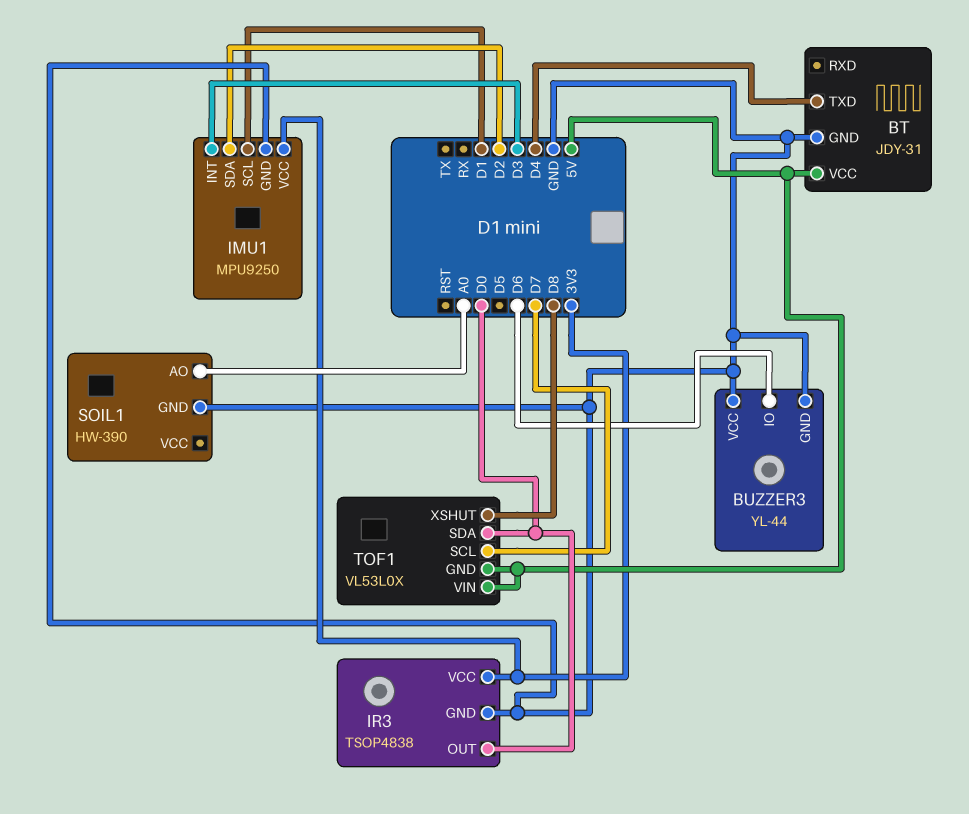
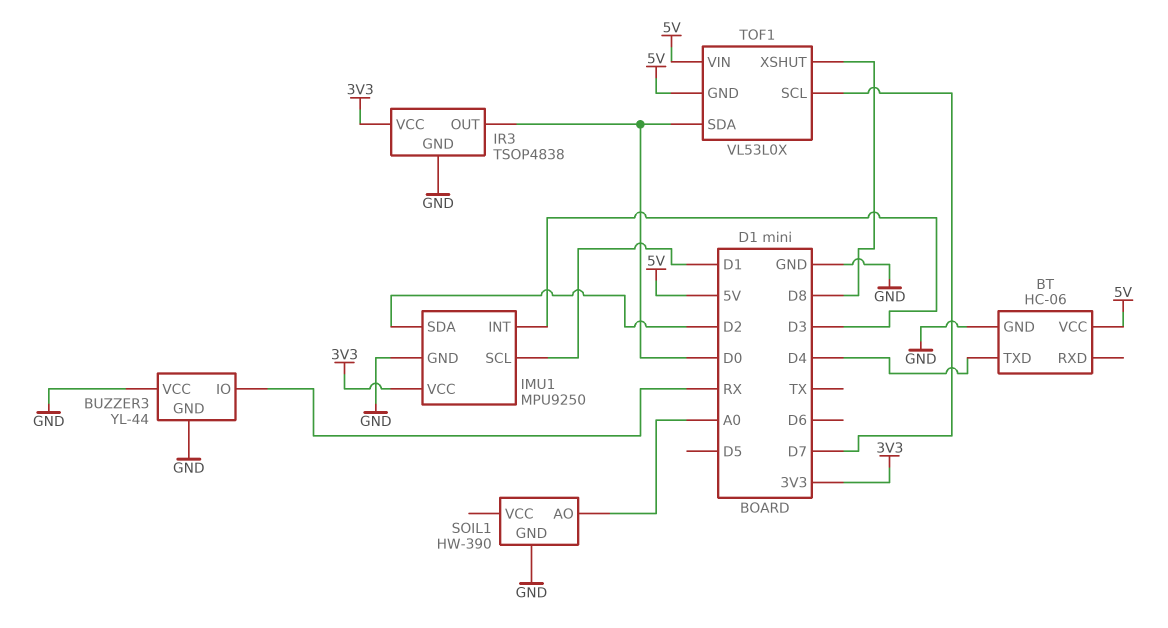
BT: JDY-31 -> HC-06
BUZZER3 pin IO: D6 -> RX

